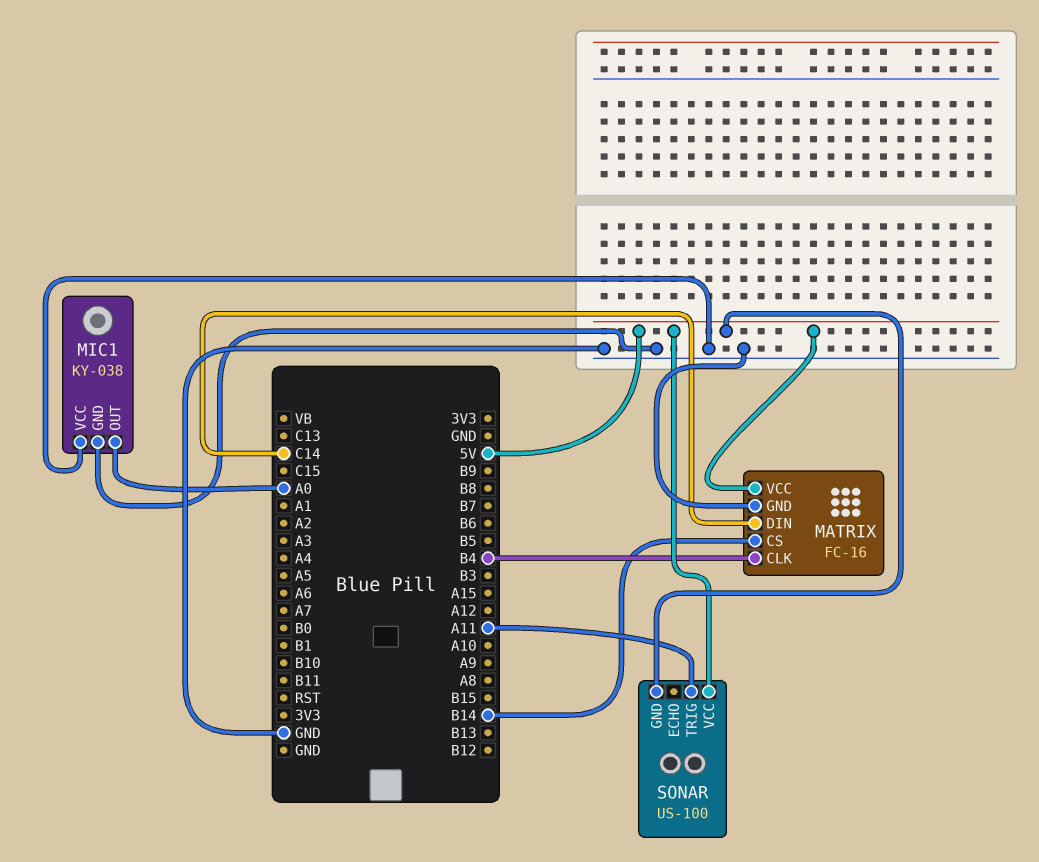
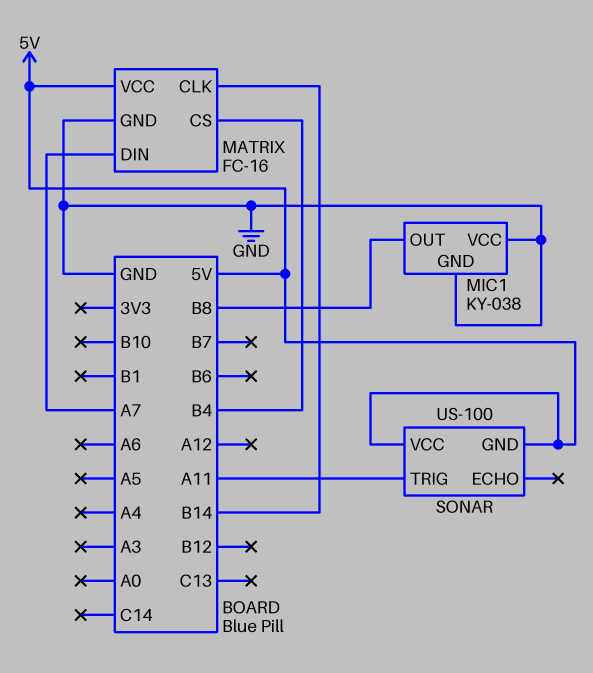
MATRIX pin CLK: B4 -> B14
MATRIX pin CS: B14 -> B4
MATRIX pin DIN: C14 -> A7
MIC1 pin OUT: A0 -> B8

